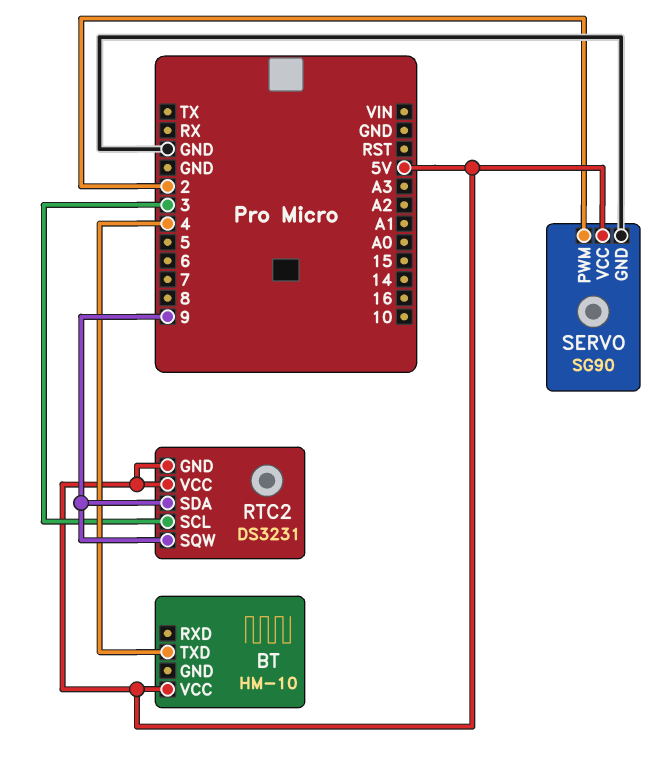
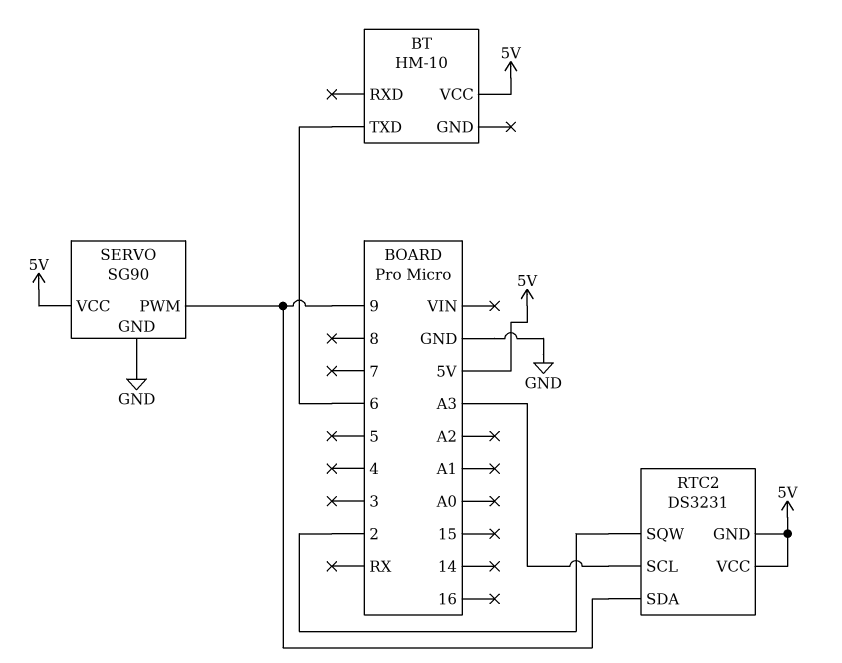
BT pin TXD: 4 -> 6
RTC2 pin SCL: 3 -> A3
RTC2 pin SQW: 9 -> 2
SERVO pin PWM: 2 -> 9

